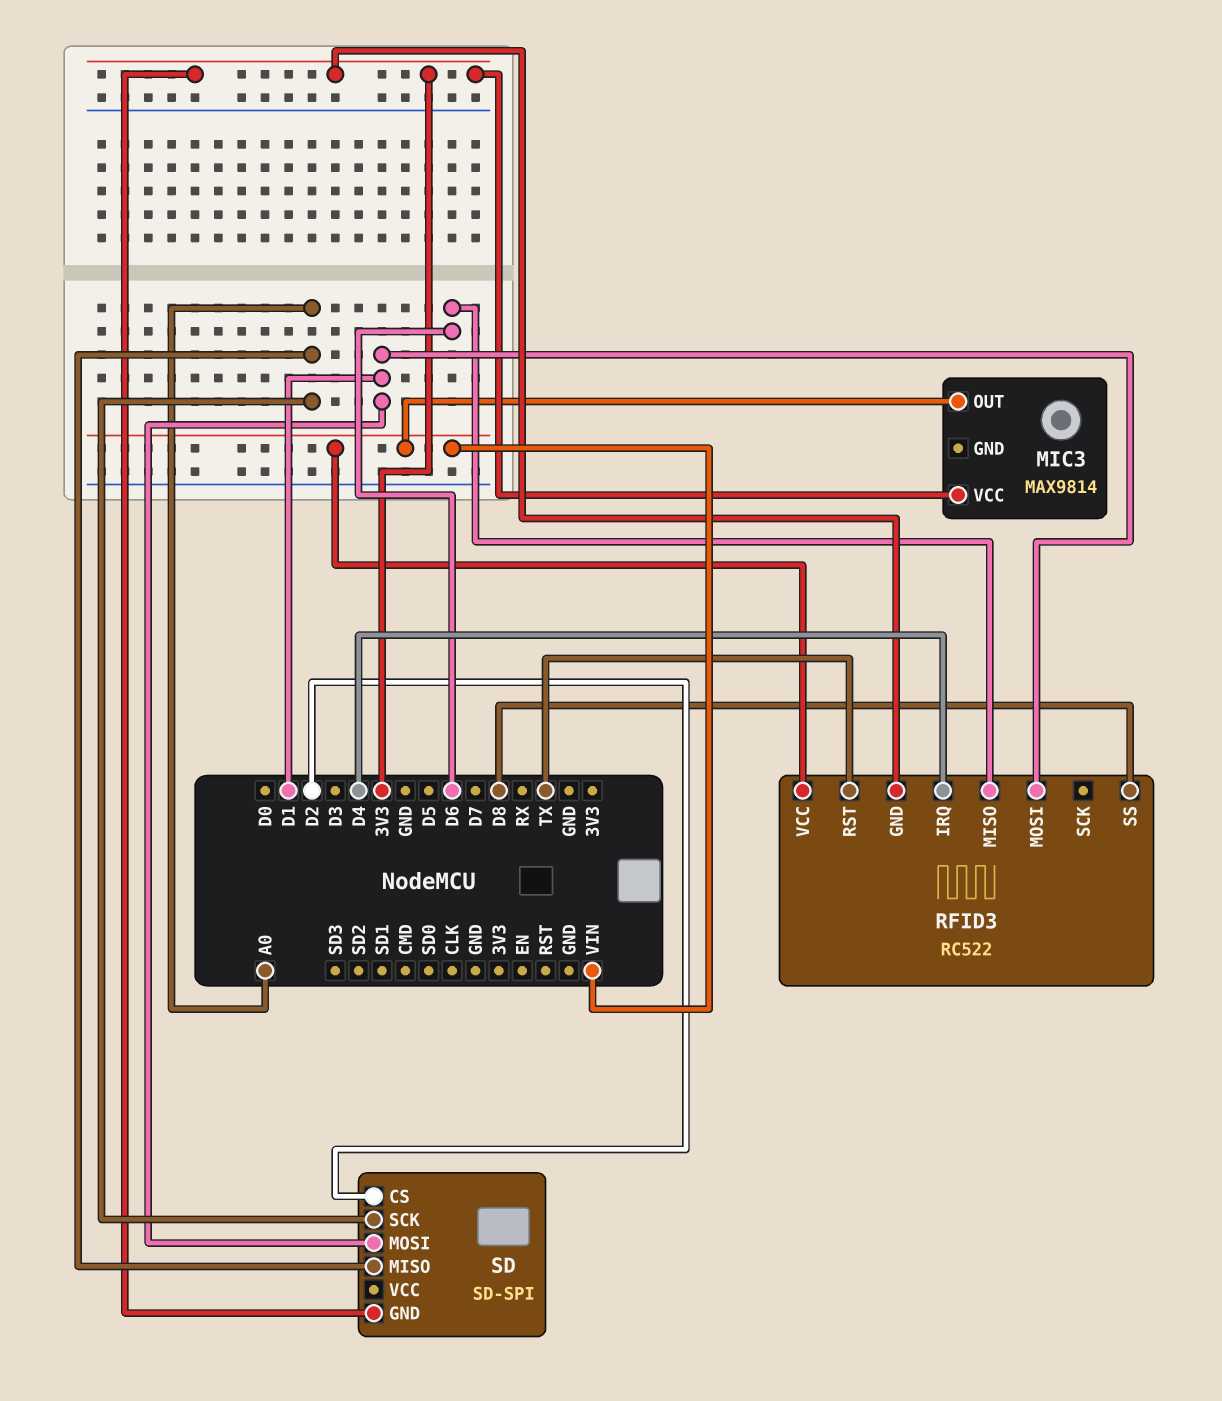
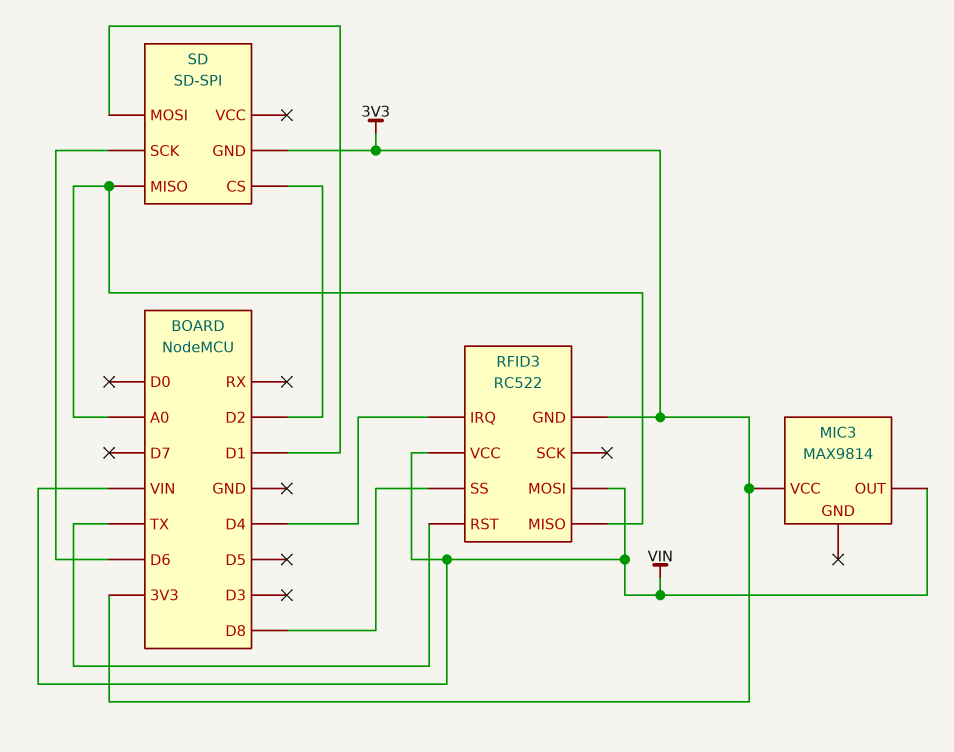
RFID3 pin MISO: D6 -> A0
RFID3 pin MOSI: D1 -> VIN
SD pin SCK: A0 -> D6

